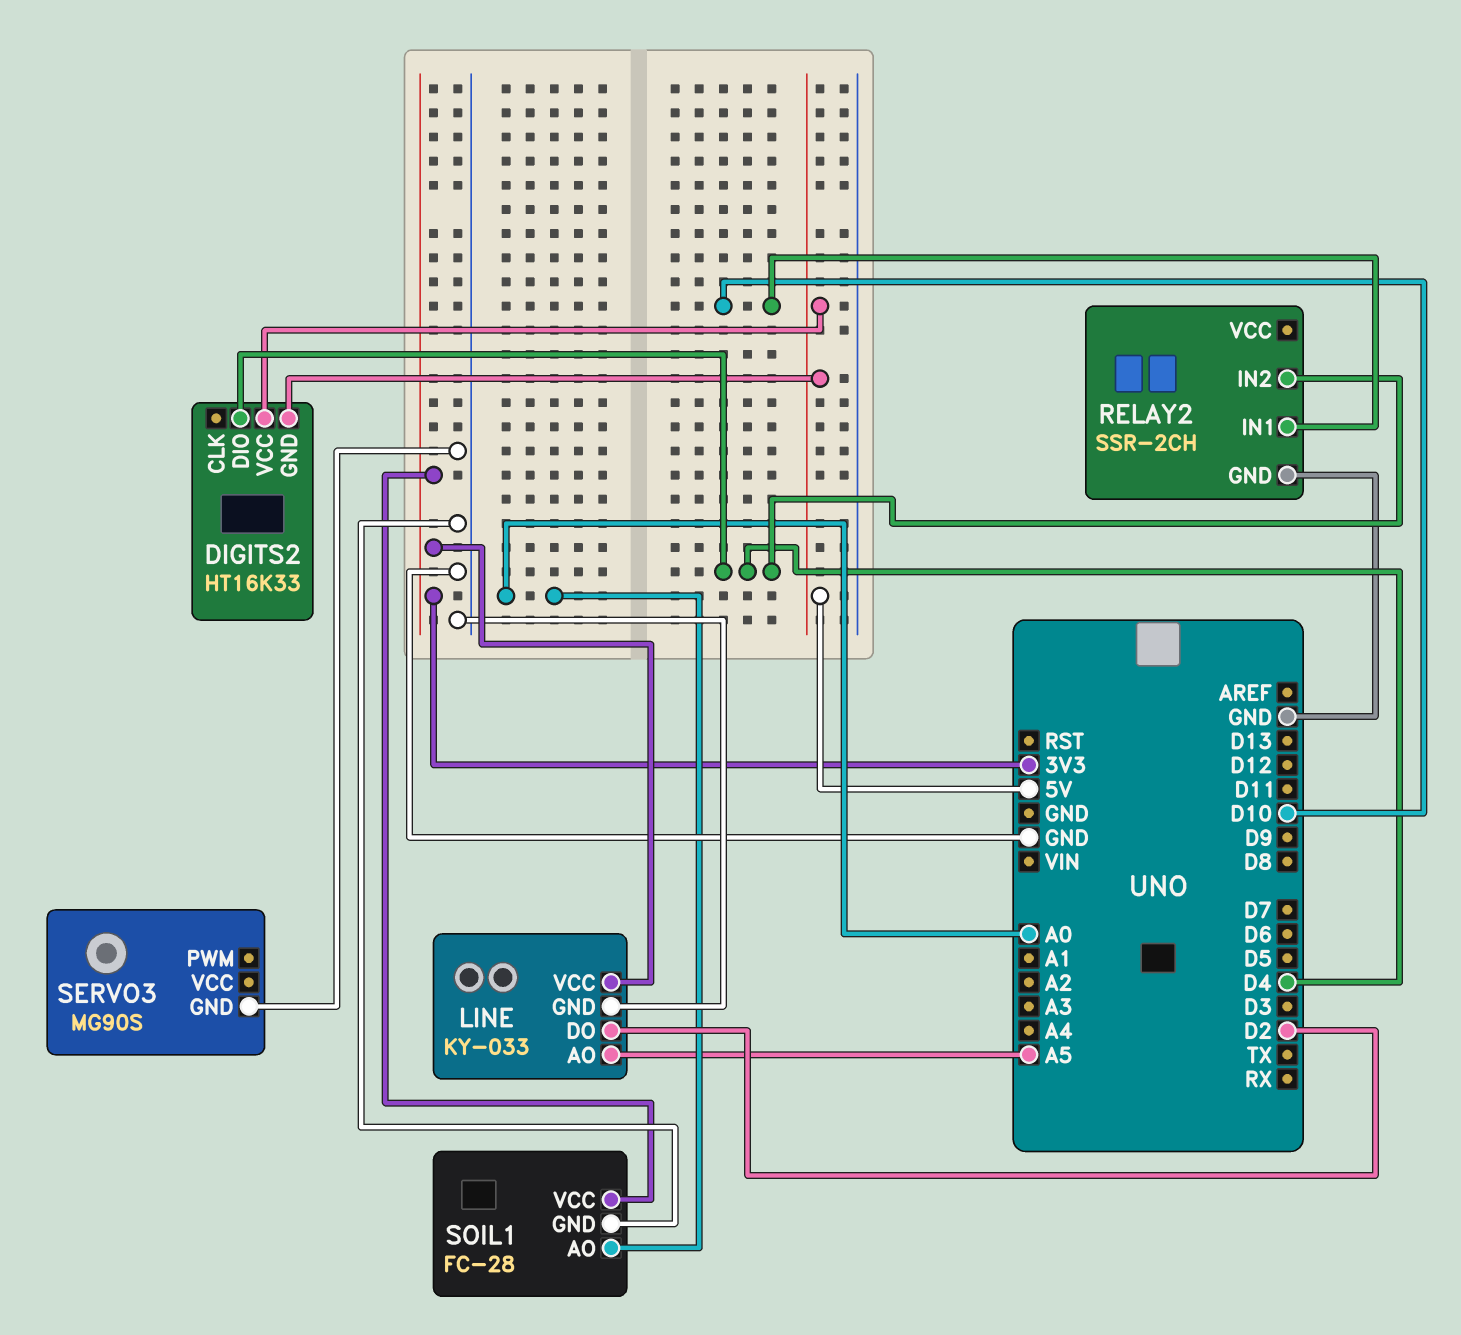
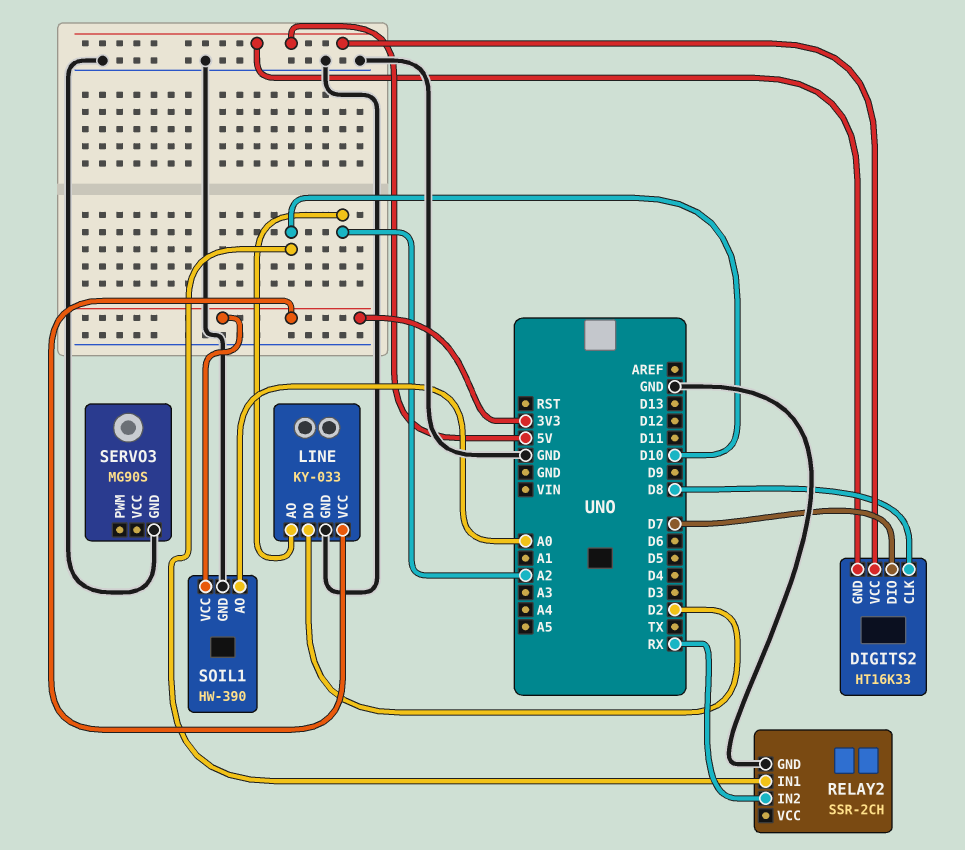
DIGITS2 pin CLK: none -> D8
DIGITS2 pin DIO: D4 -> D7
LINE pin AO: A5 -> A2
RELAY2 pin IN2: D4 -> RX
SOIL1: FC-28 -> HW-390

